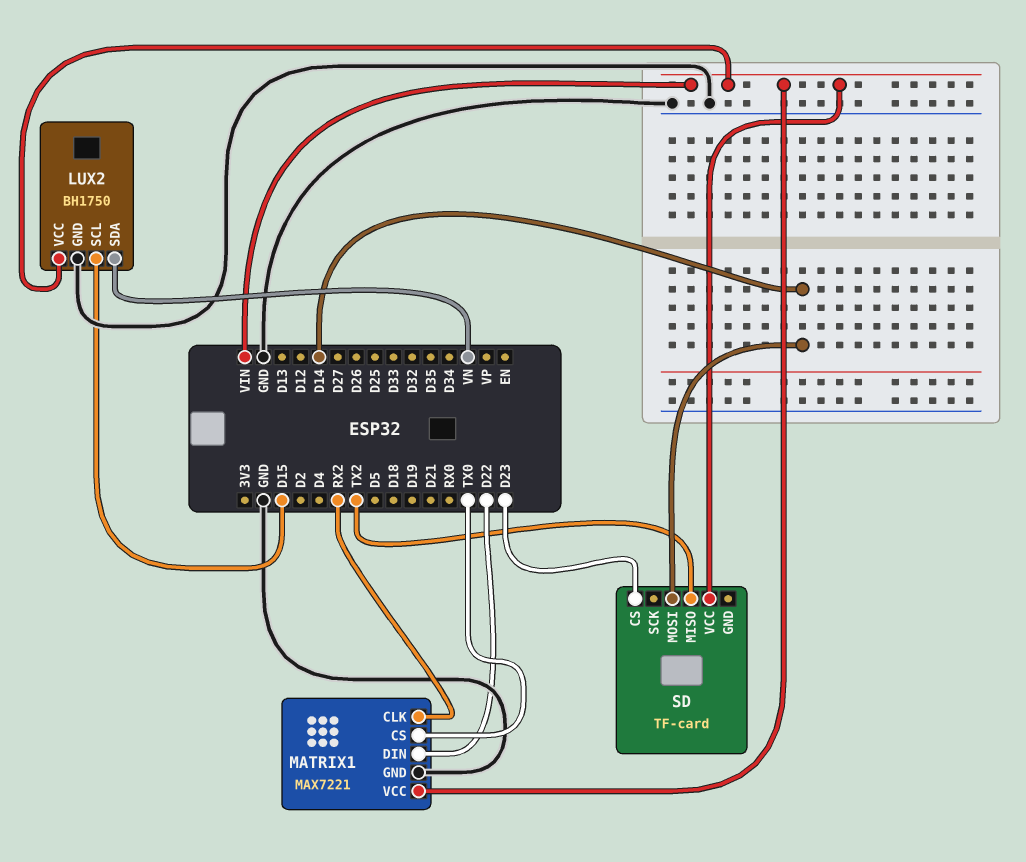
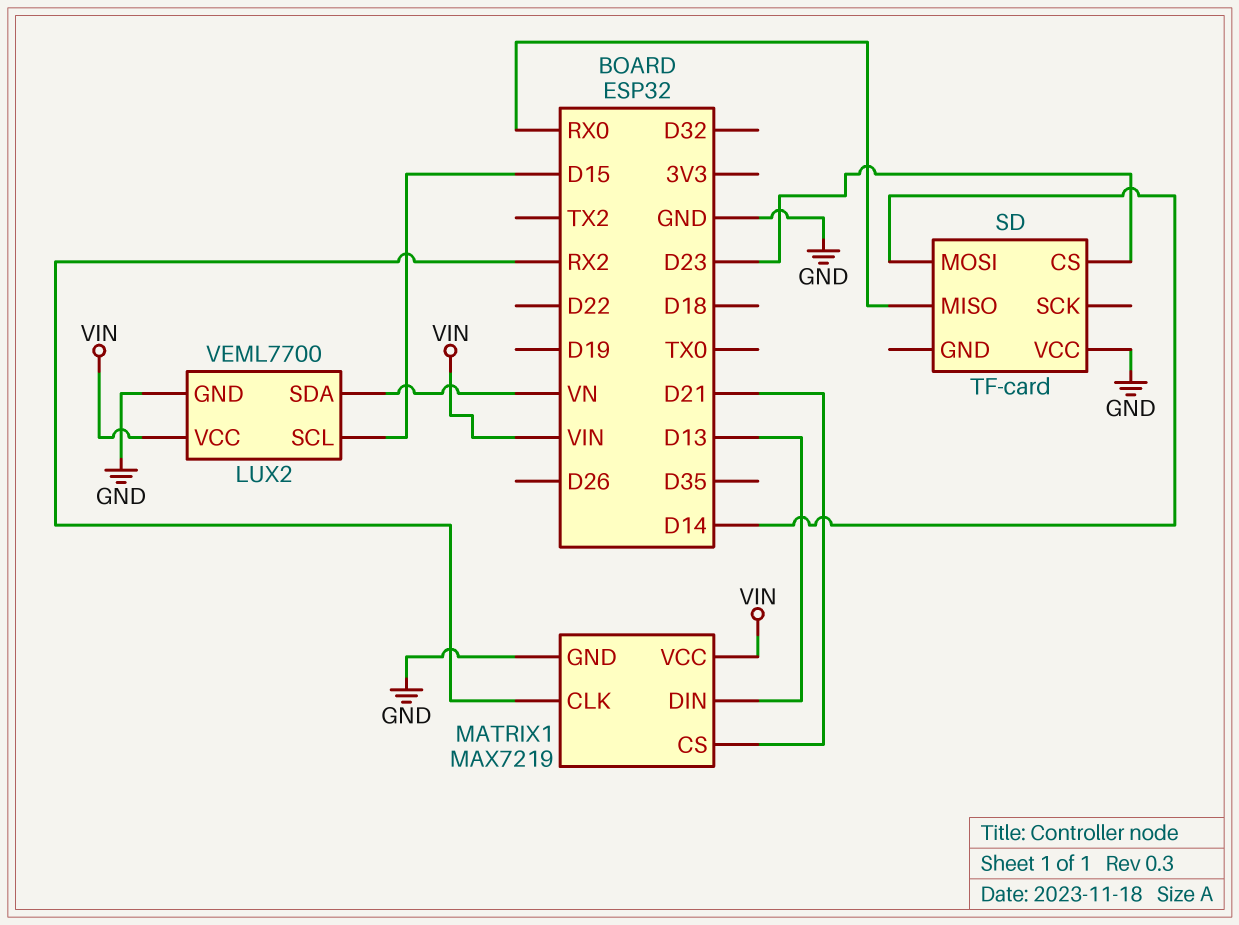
LUX2: BH1750 -> VEML7700
MATRIX1: MAX7221 -> MAX7219
MATRIX1 pin CS: TX0 -> D21
MATRIX1 pin DIN: D22 -> D13
SD pin MISO: TX2 -> RX0
SD pin VCC: VIN -> GND

